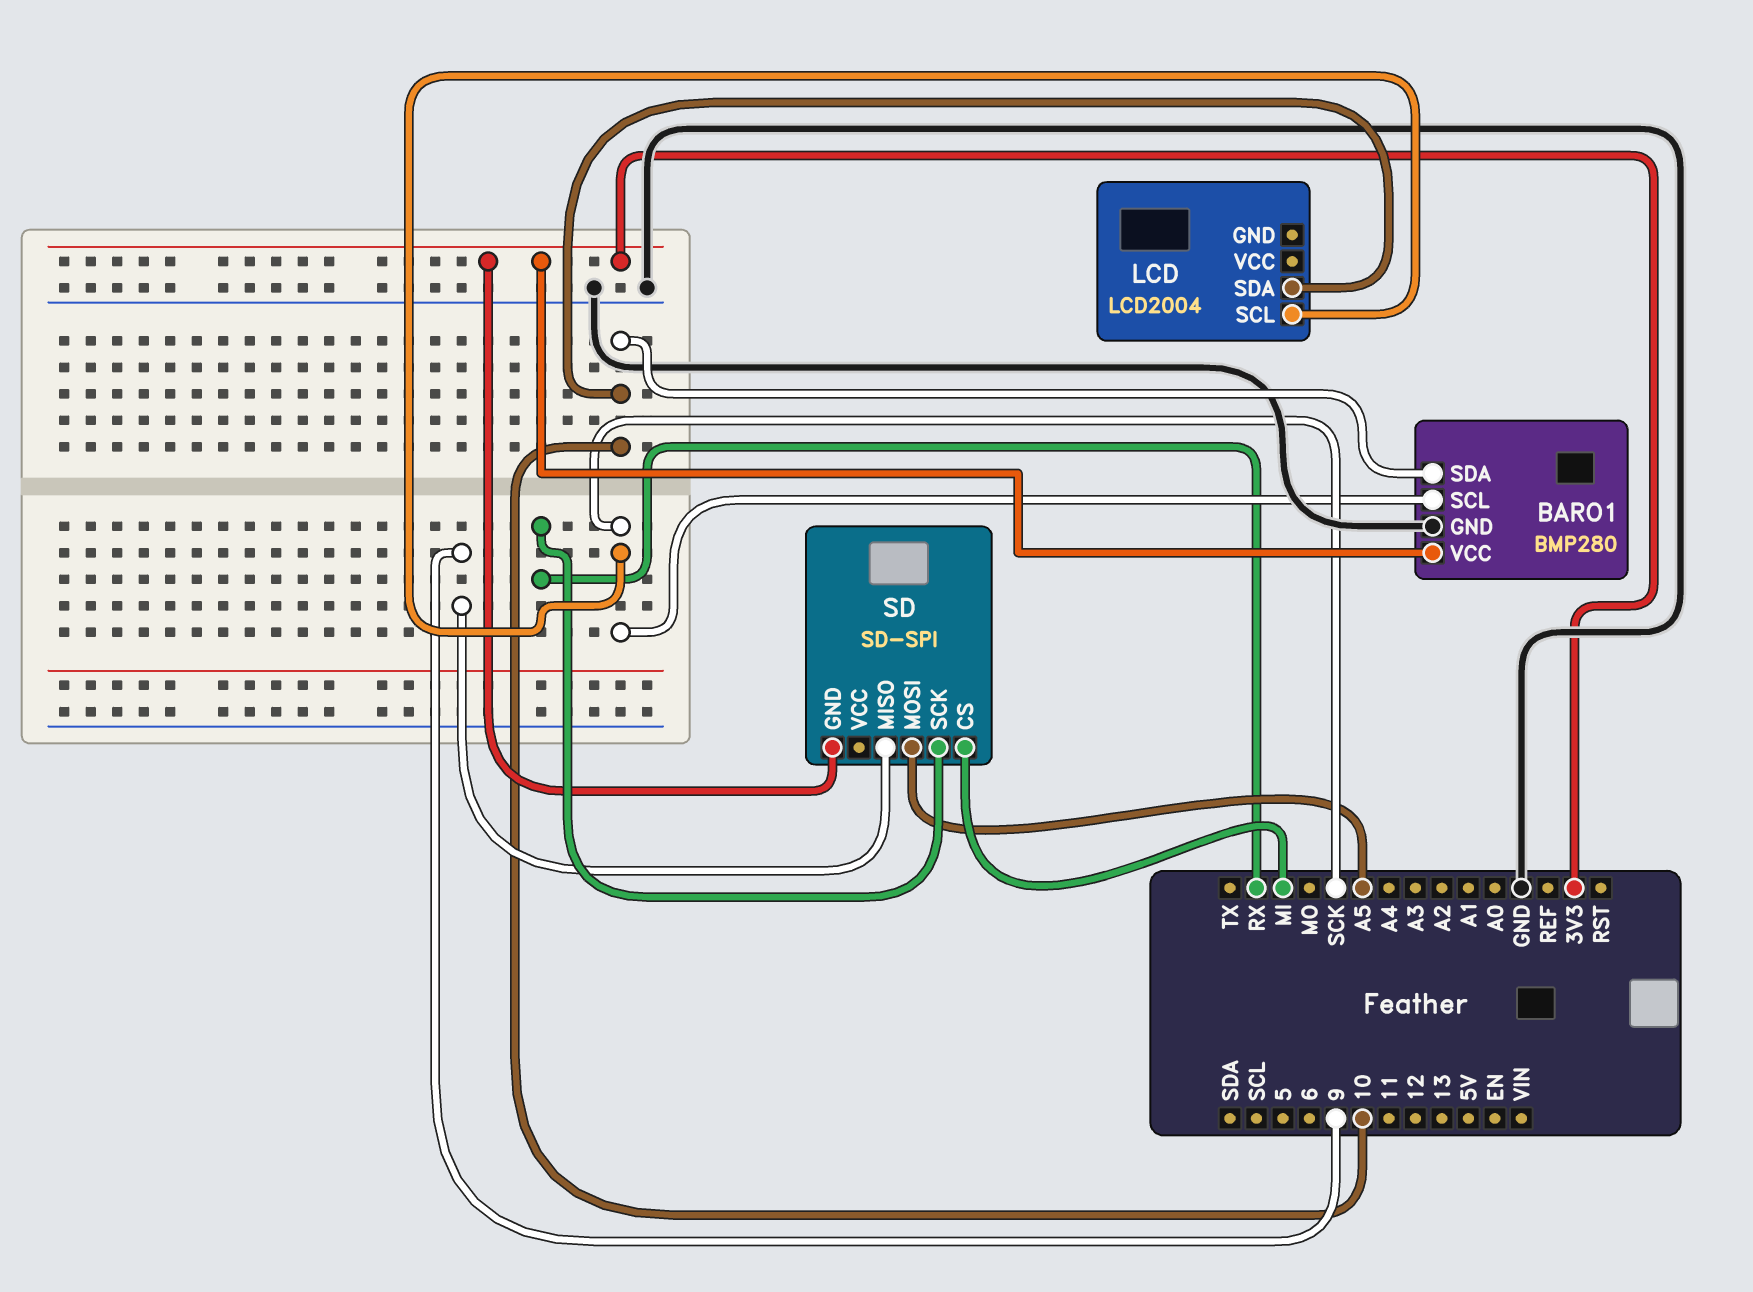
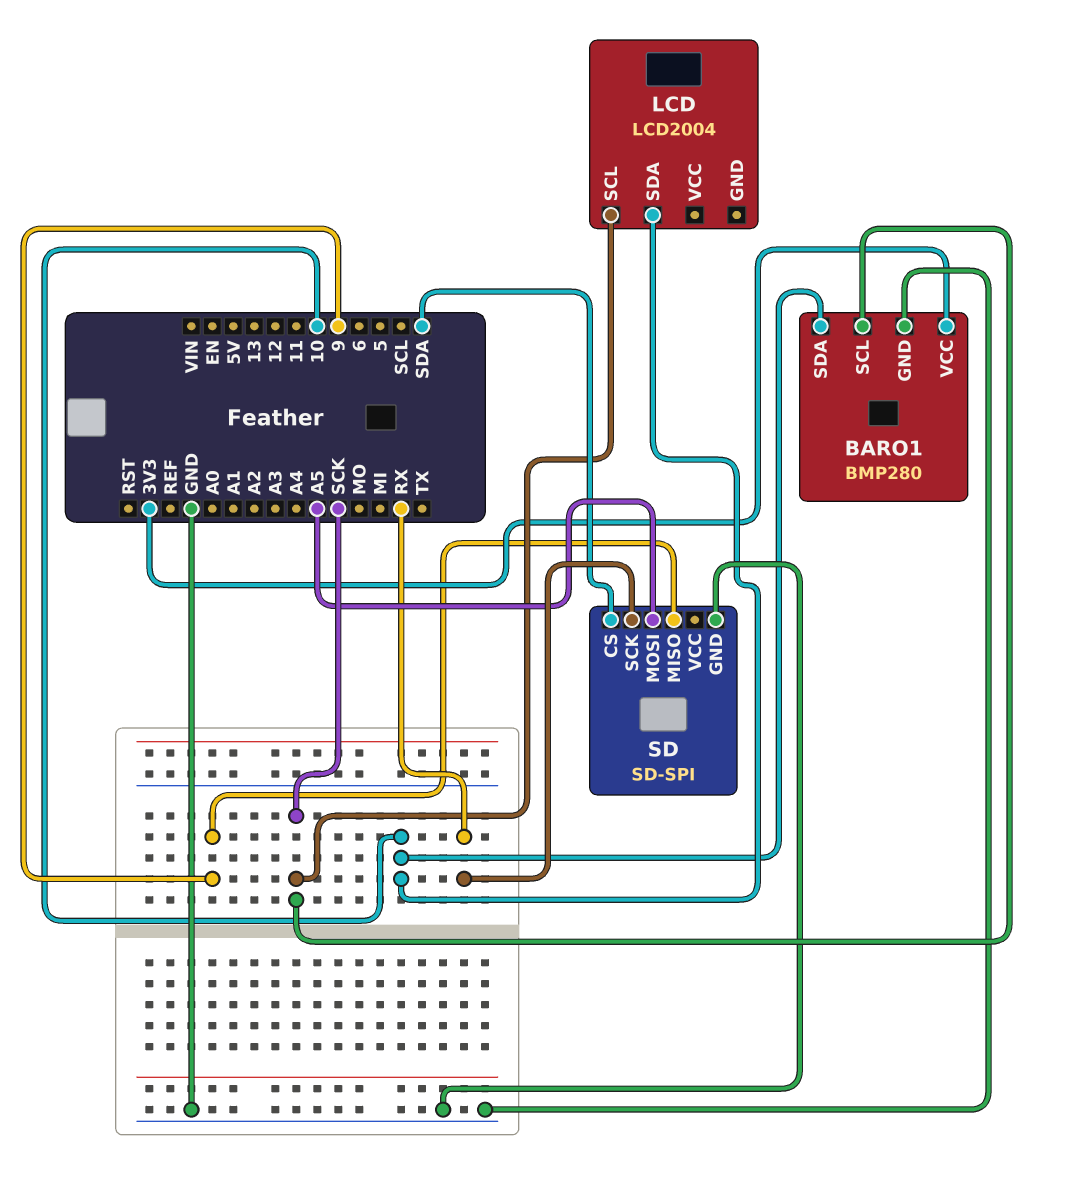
SD pin CS: MI -> SDA
SD pin GND: 3V3 -> GND

